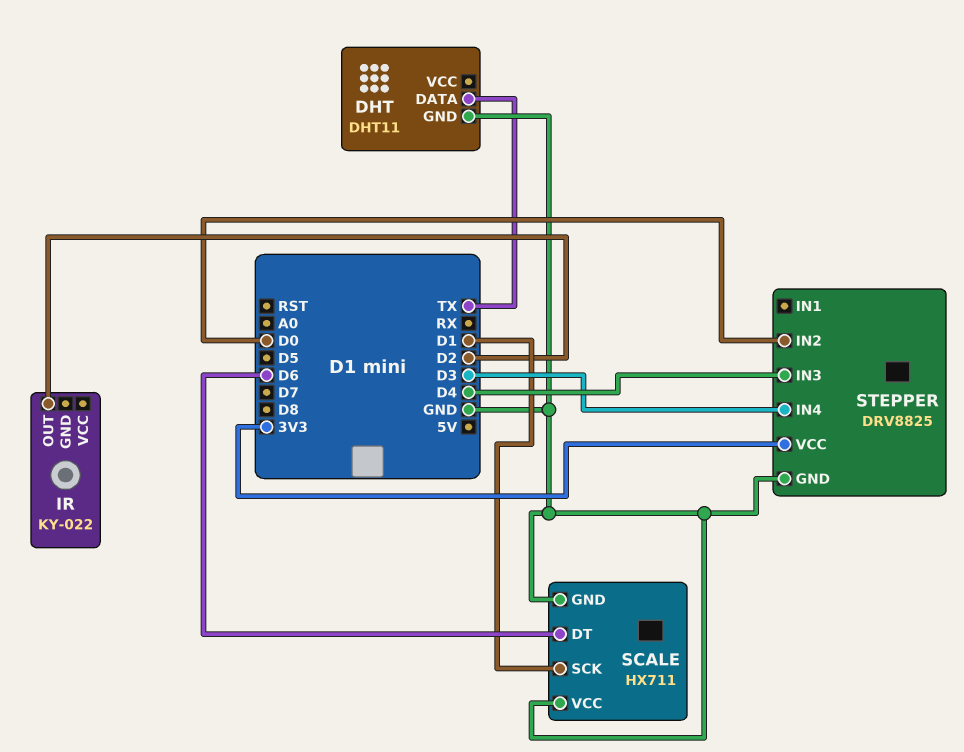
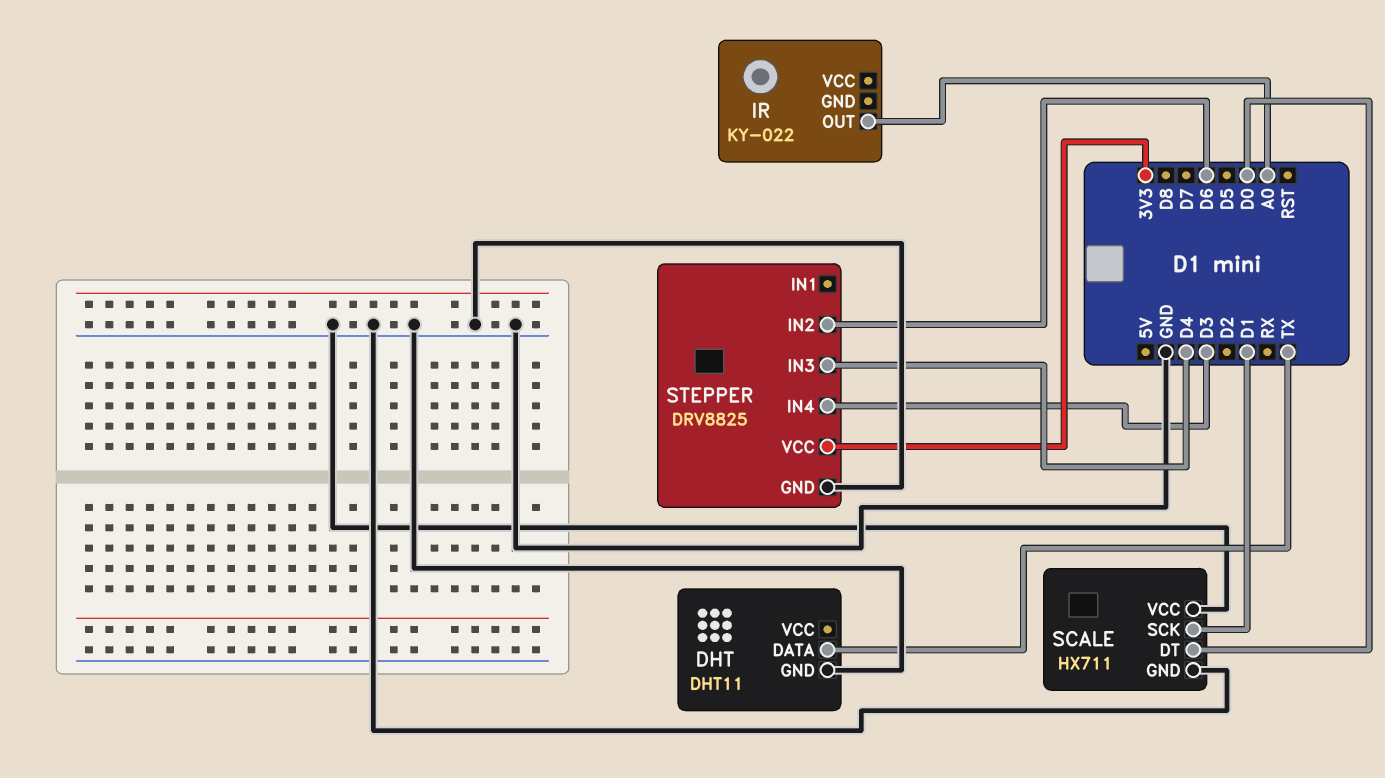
IR pin OUT: D2 -> A0
SCALE pin DT: D6 -> D0
STEPPER pin IN2: D0 -> D6

